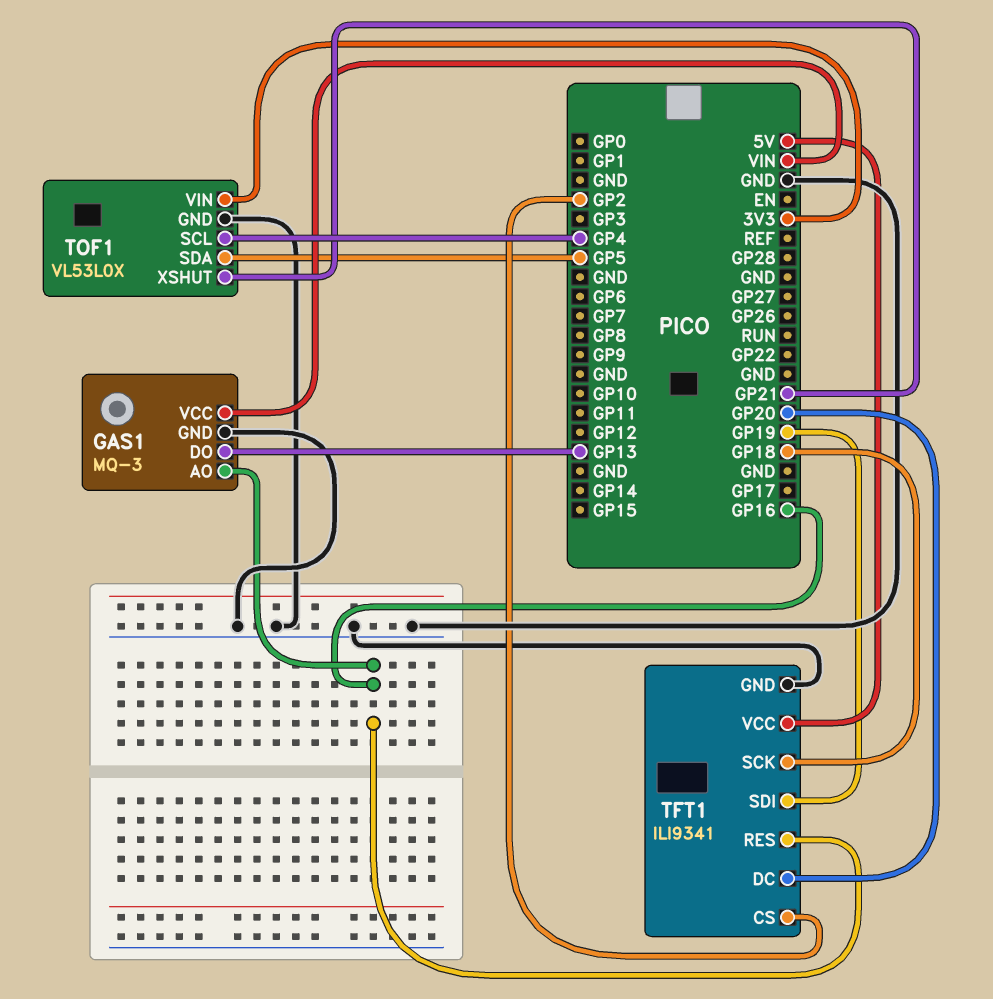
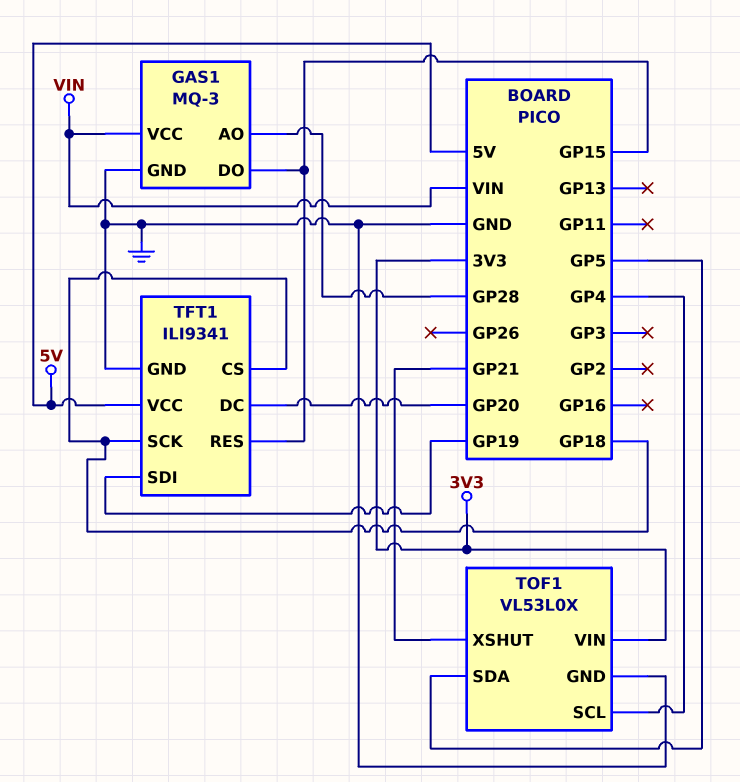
GAS1 pin AO: GP16 -> GP28
GAS1 pin DO: GP13 -> GP15
TFT1 pin CS: GP2 -> GP18
TFT1 pin RES: GP16 -> GP15

